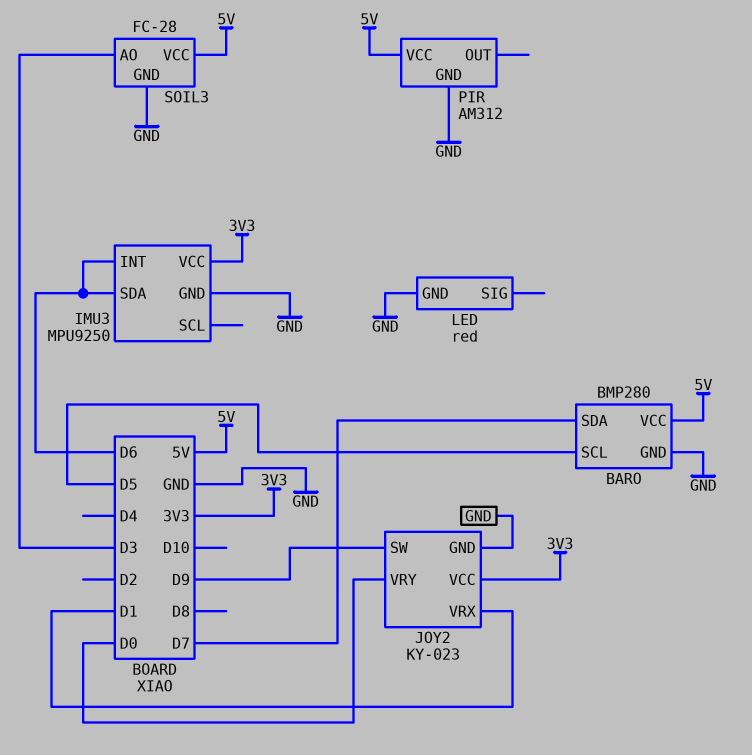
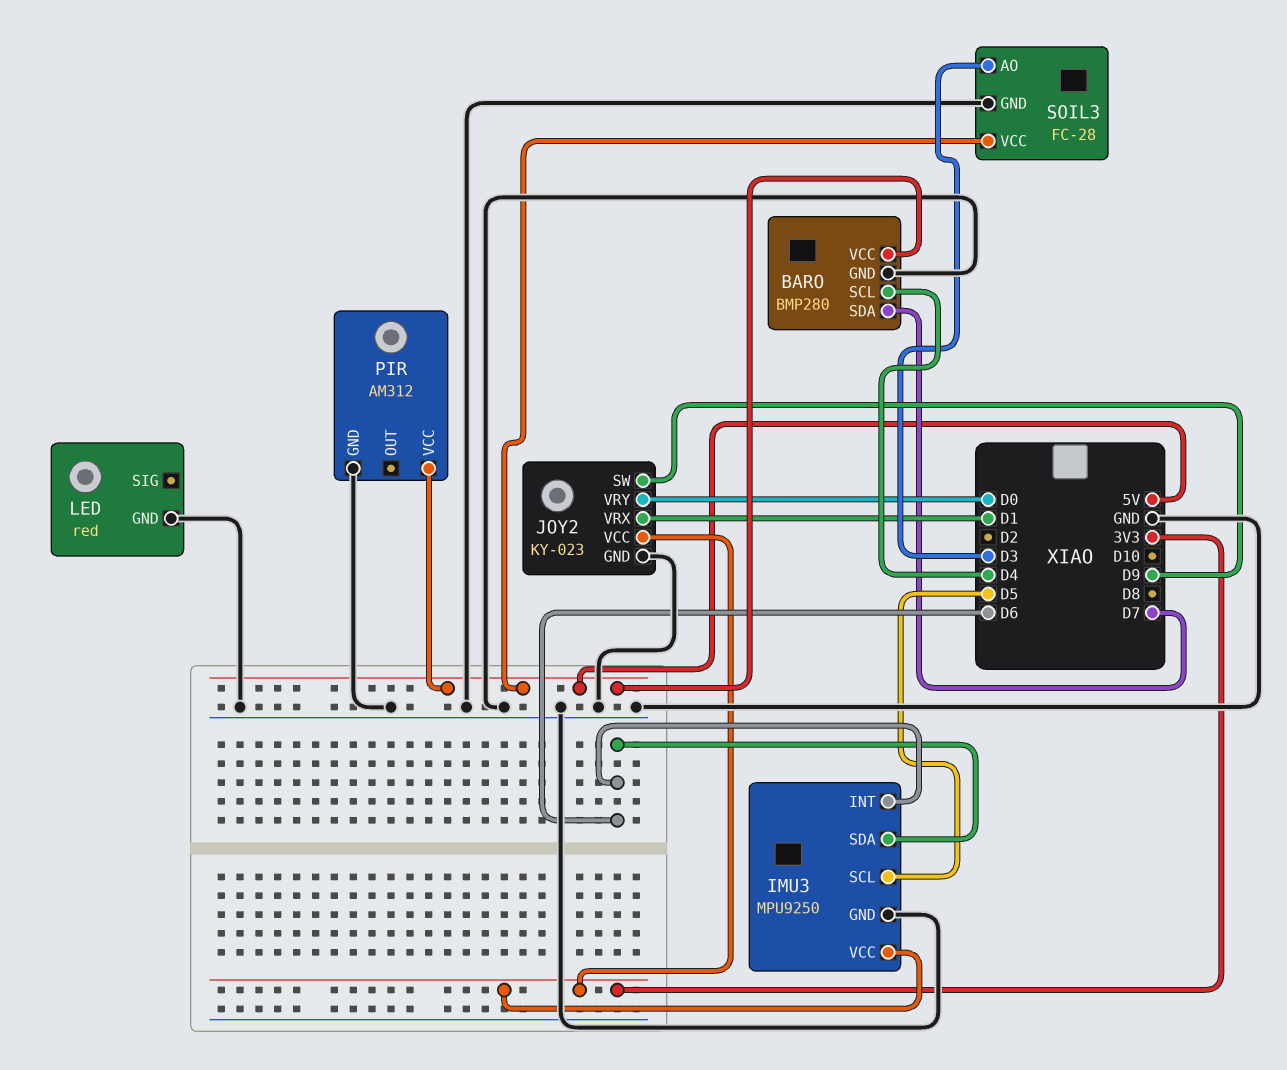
BARO pin SCL: D5 -> D4
IMU3 pin SCL: none -> D5

